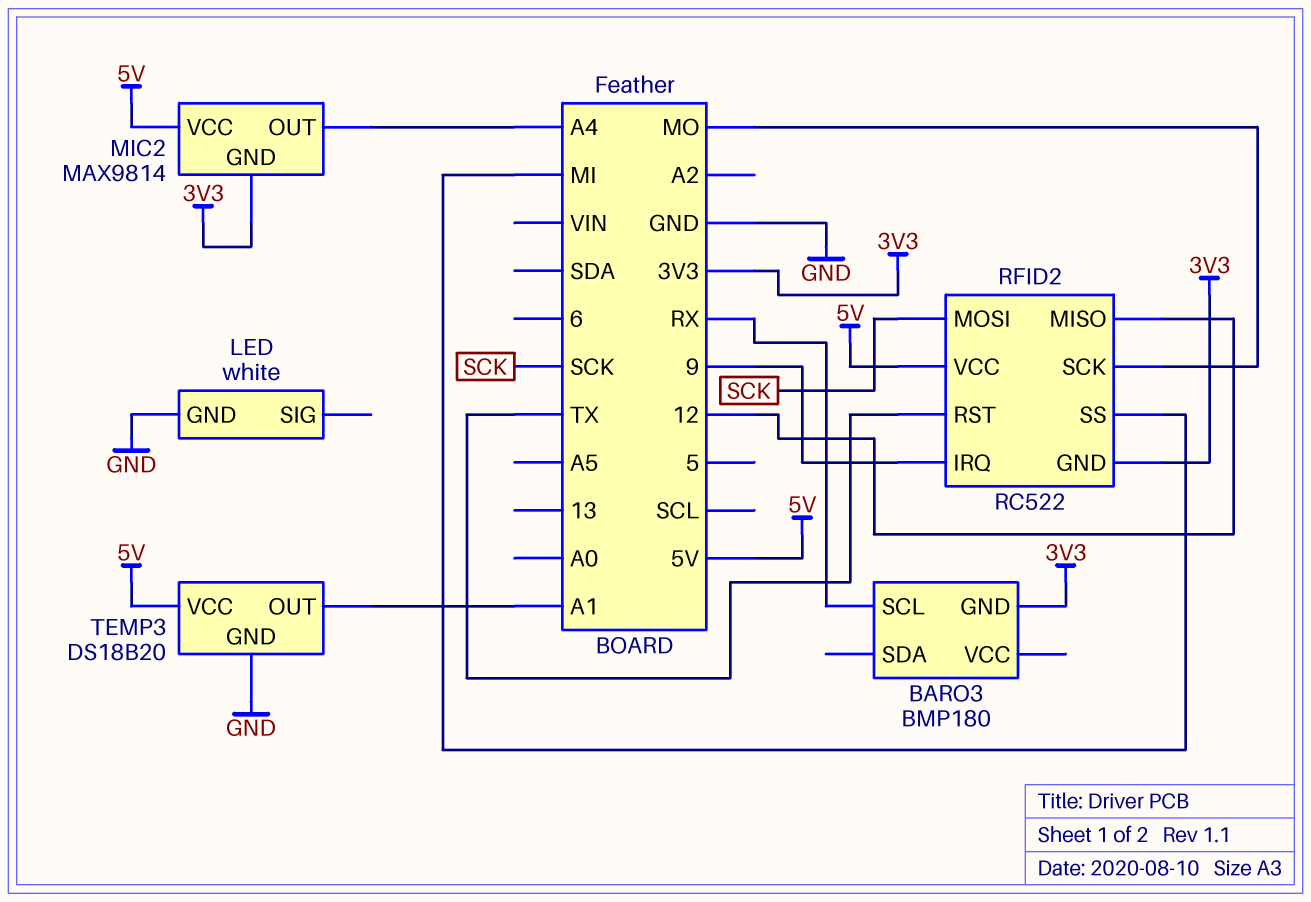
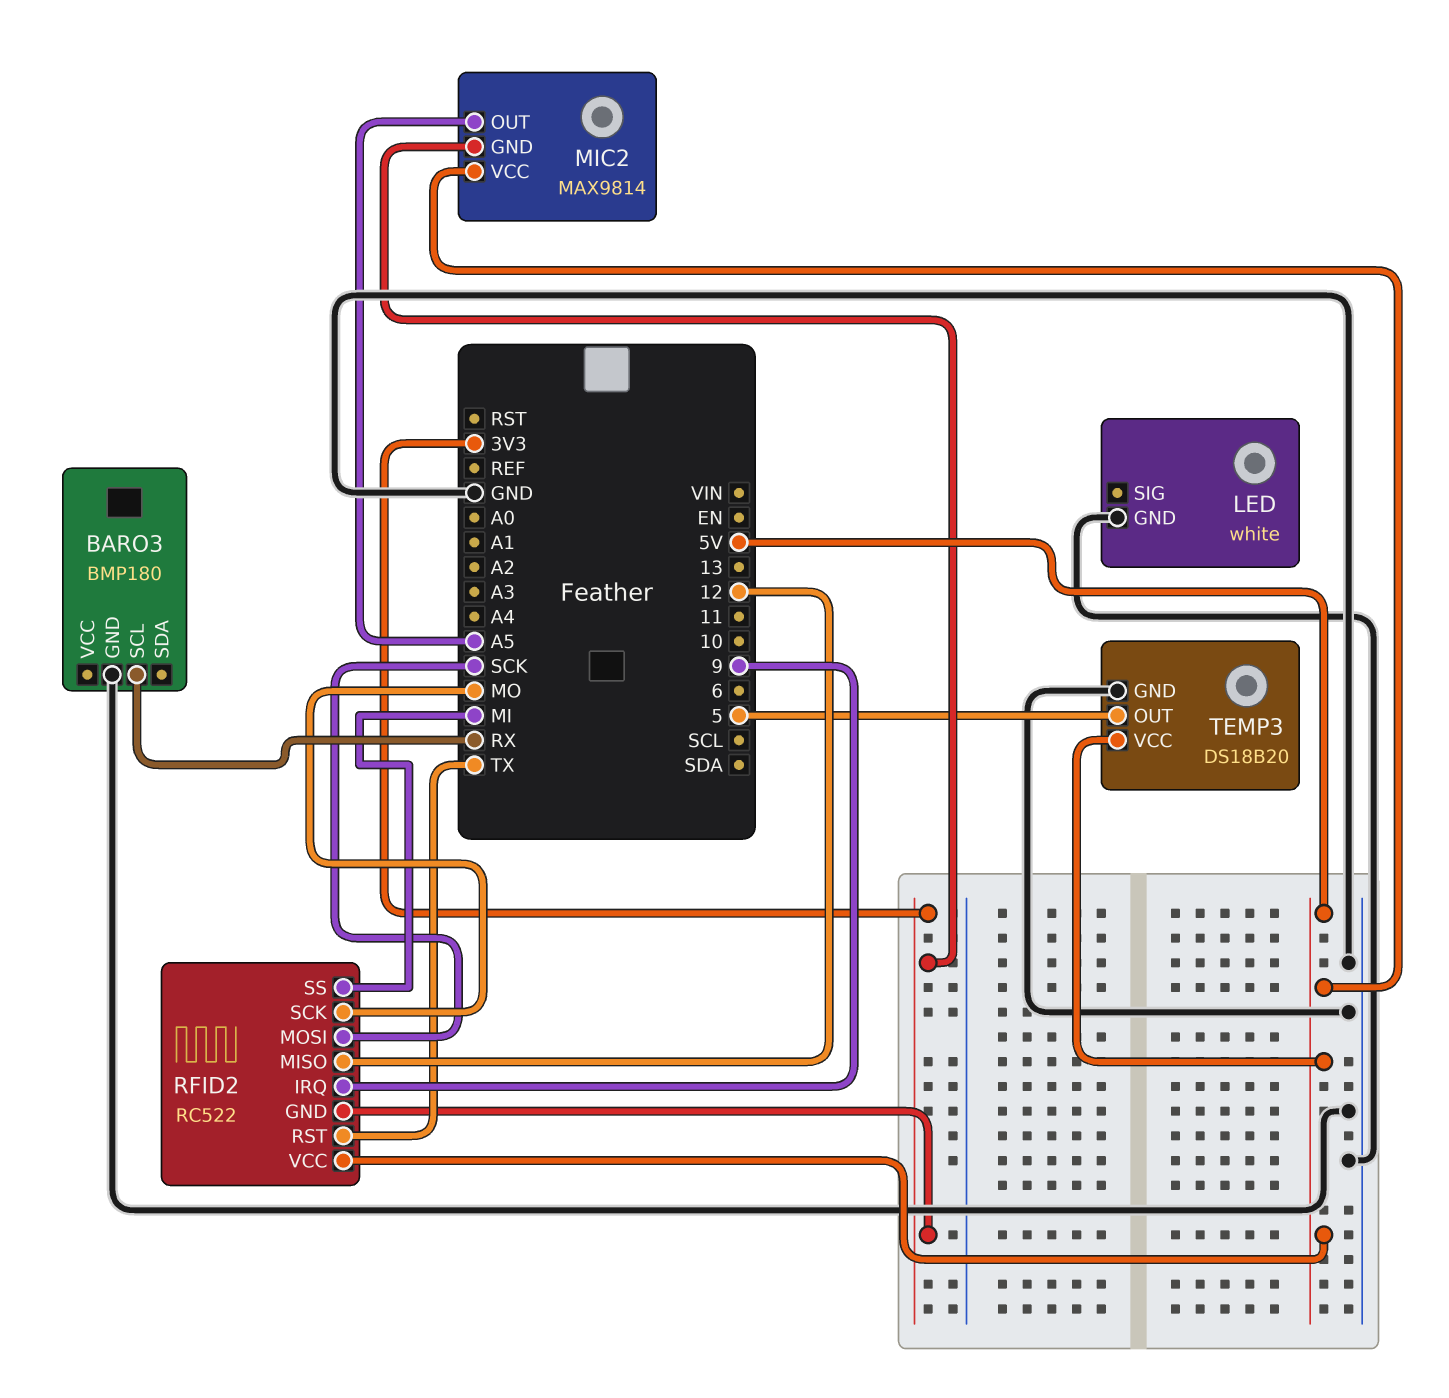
BARO3 pin GND: 3V3 -> GND
MIC2 pin OUT: A4 -> A5
TEMP3 pin OUT: A1 -> 5

